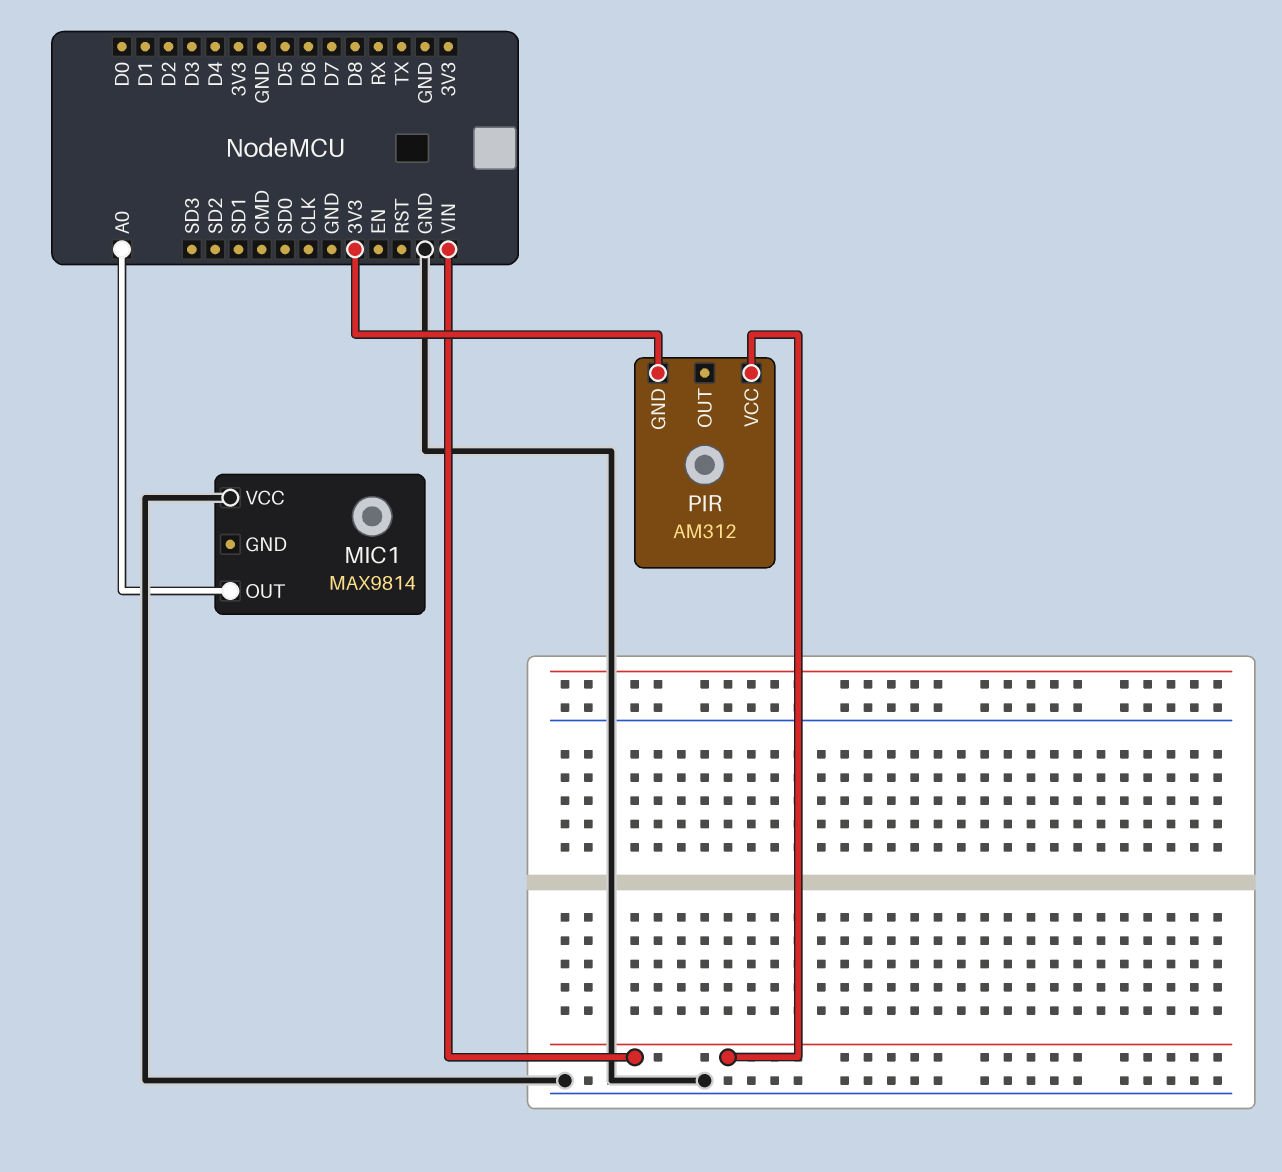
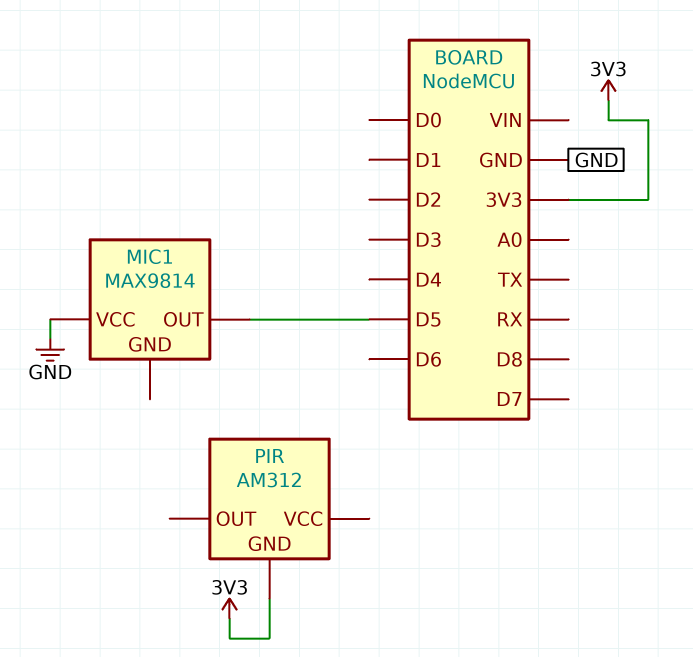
MIC1 pin OUT: A0 -> D5
PIR pin VCC: VIN -> none

